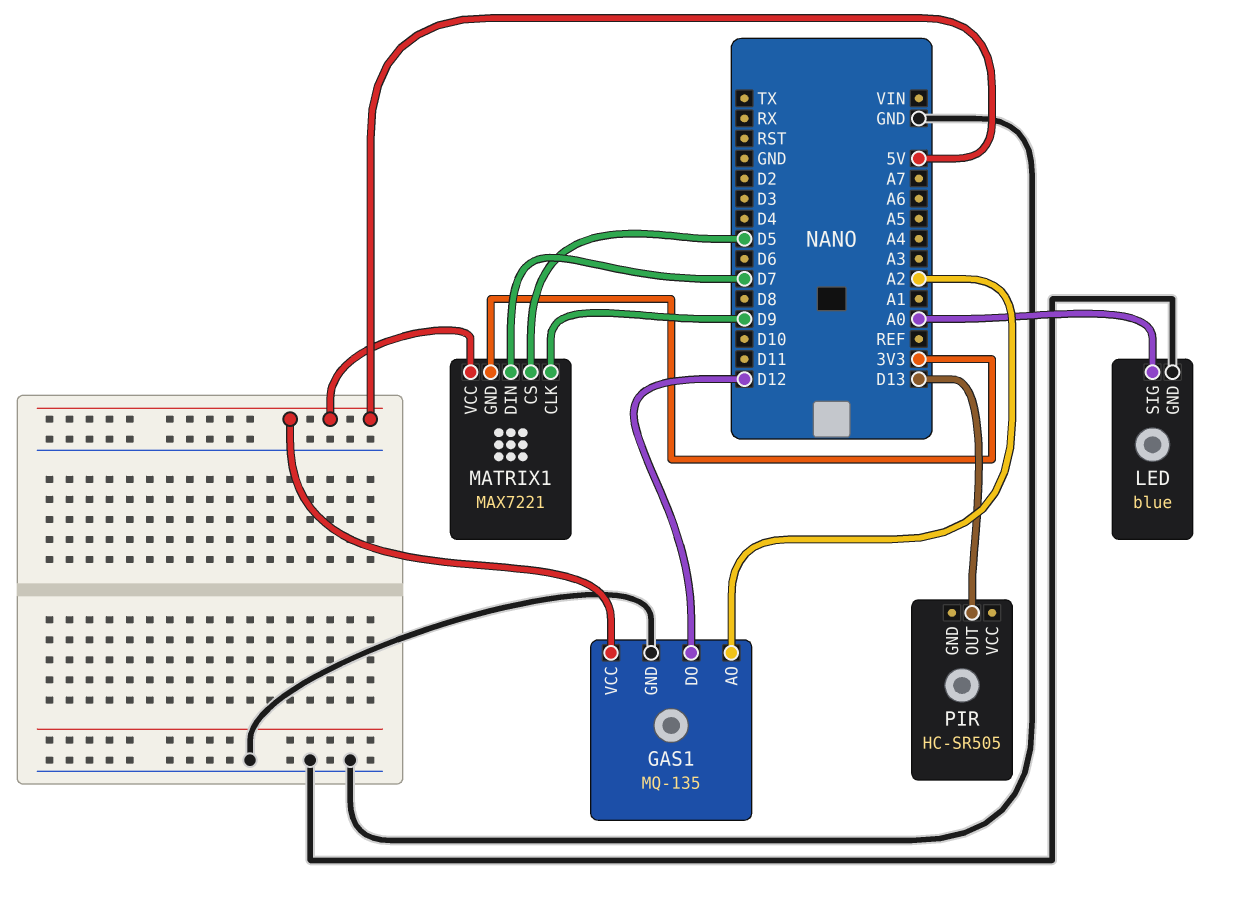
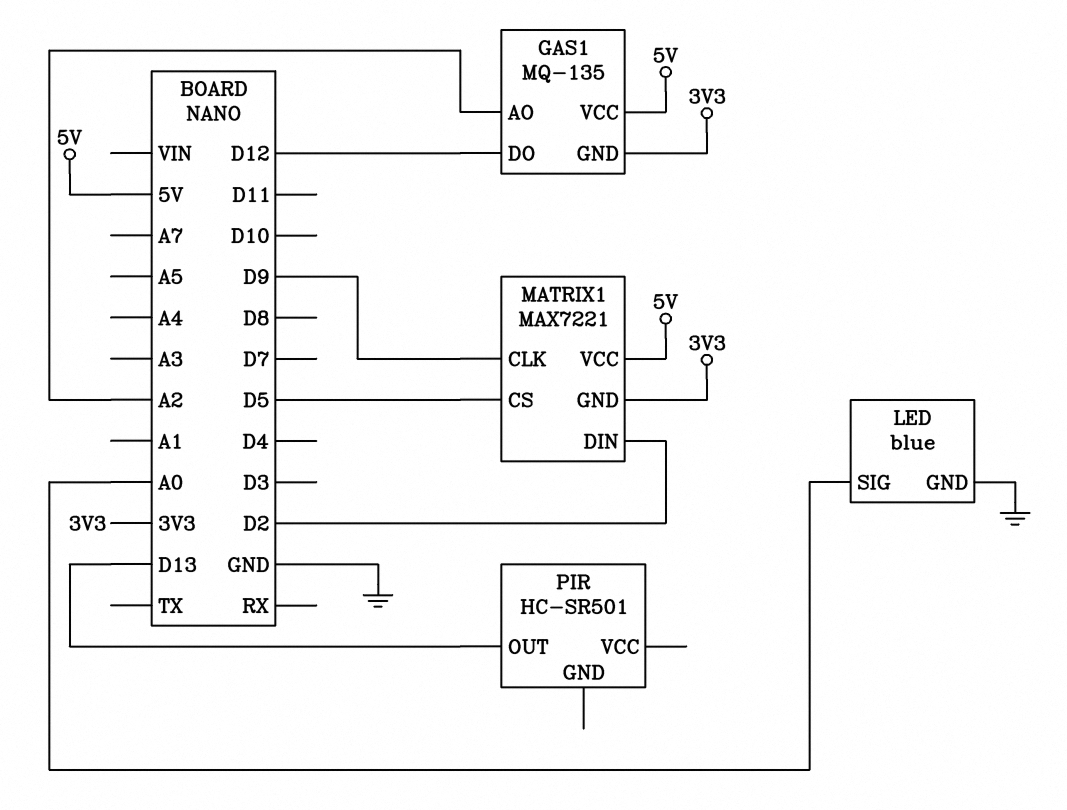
GAS1 pin GND: GND -> 3V3
MATRIX1 pin DIN: D7 -> D2
PIR: HC-SR505 -> HC-SR501

